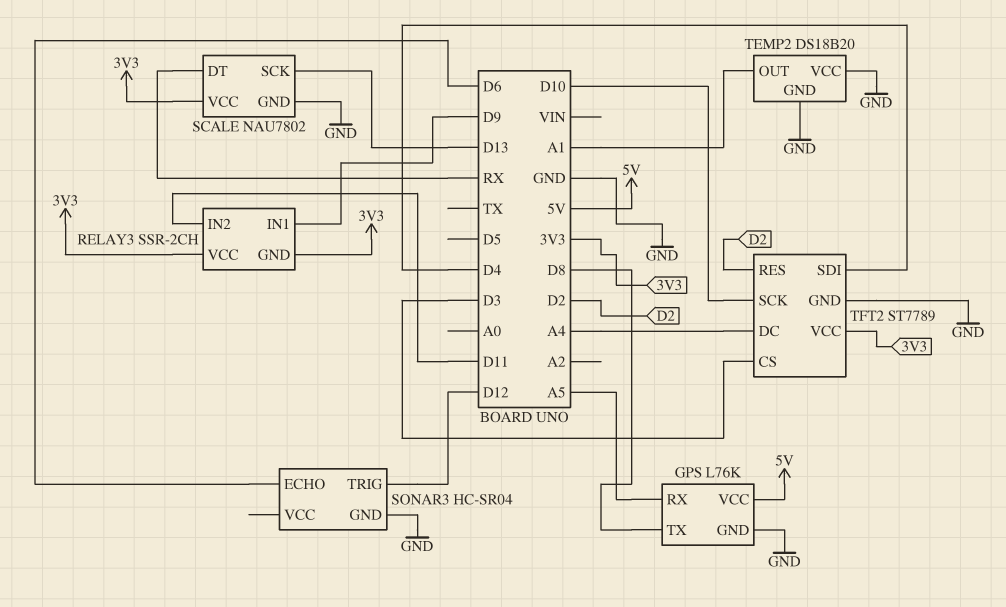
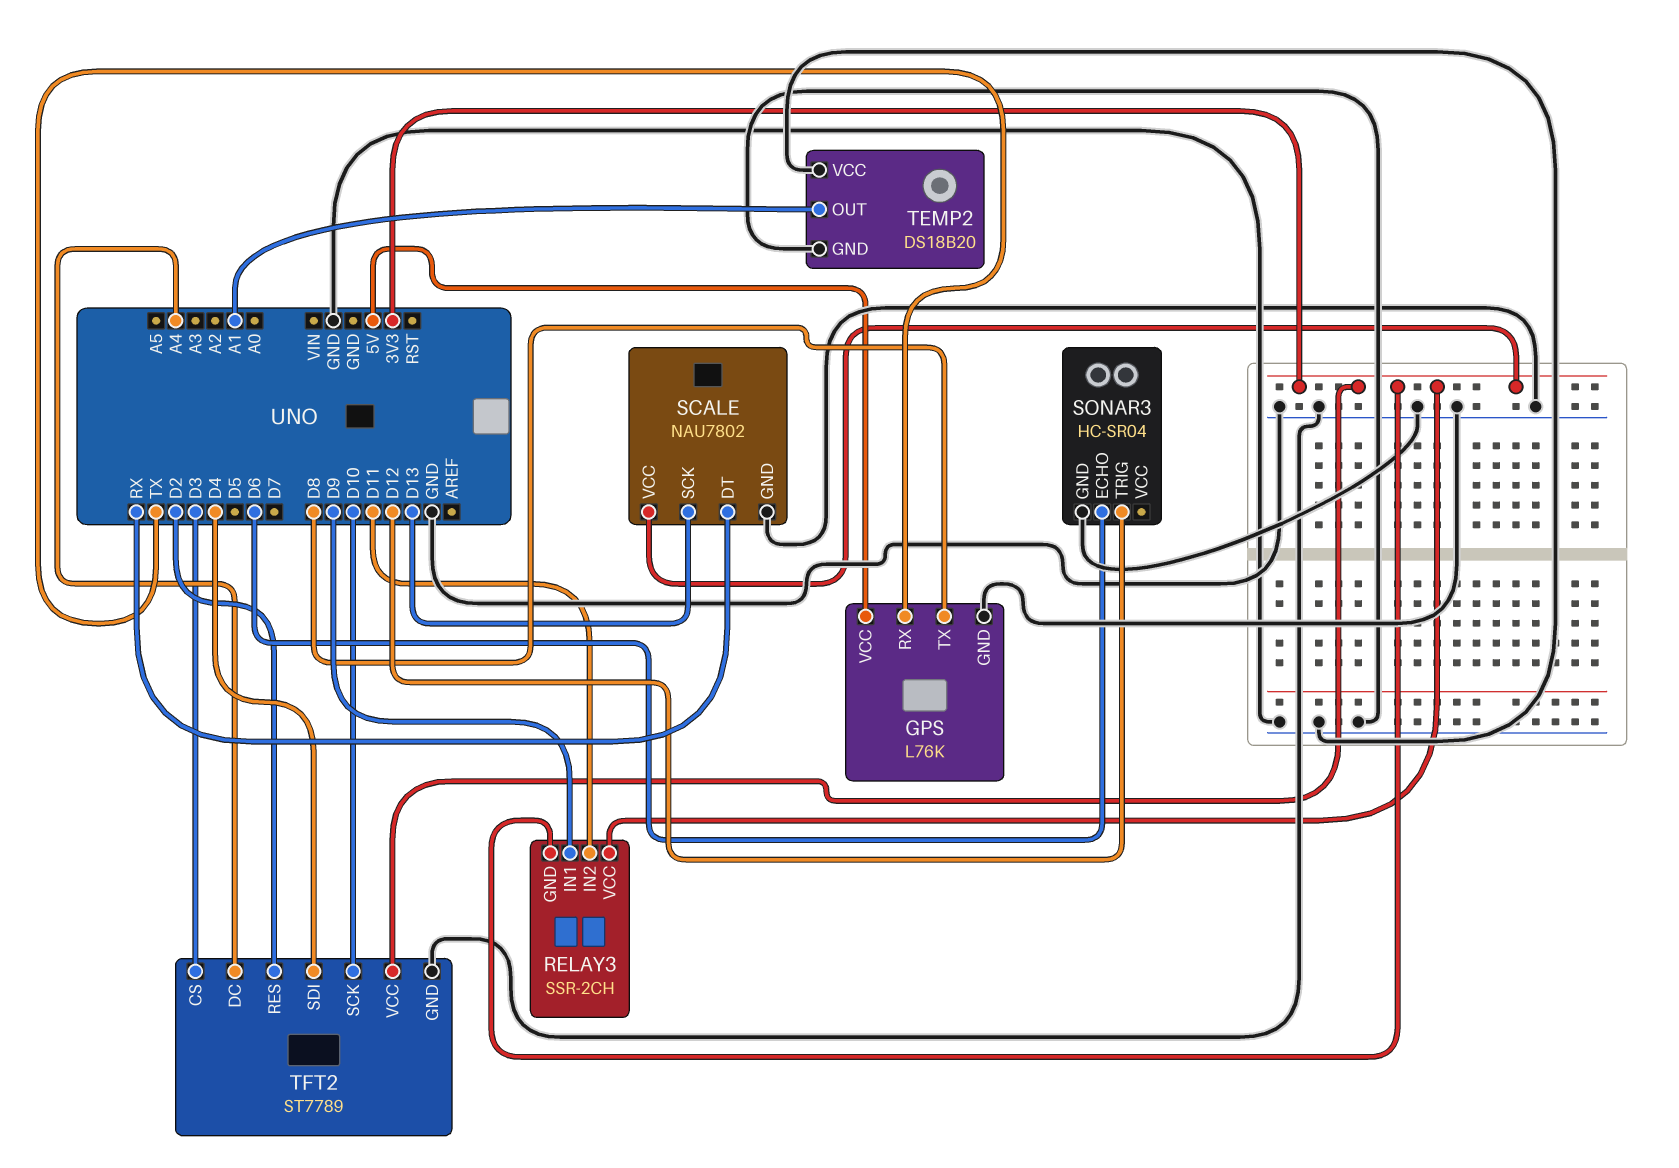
GPS pin RX: A5 -> TX

